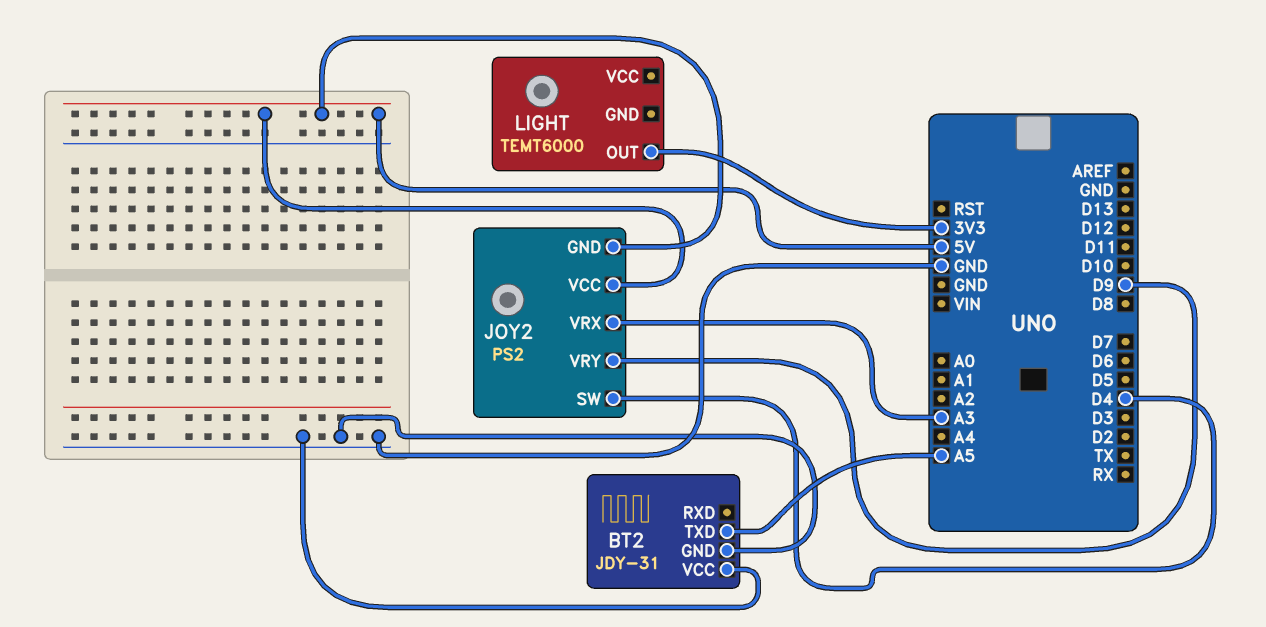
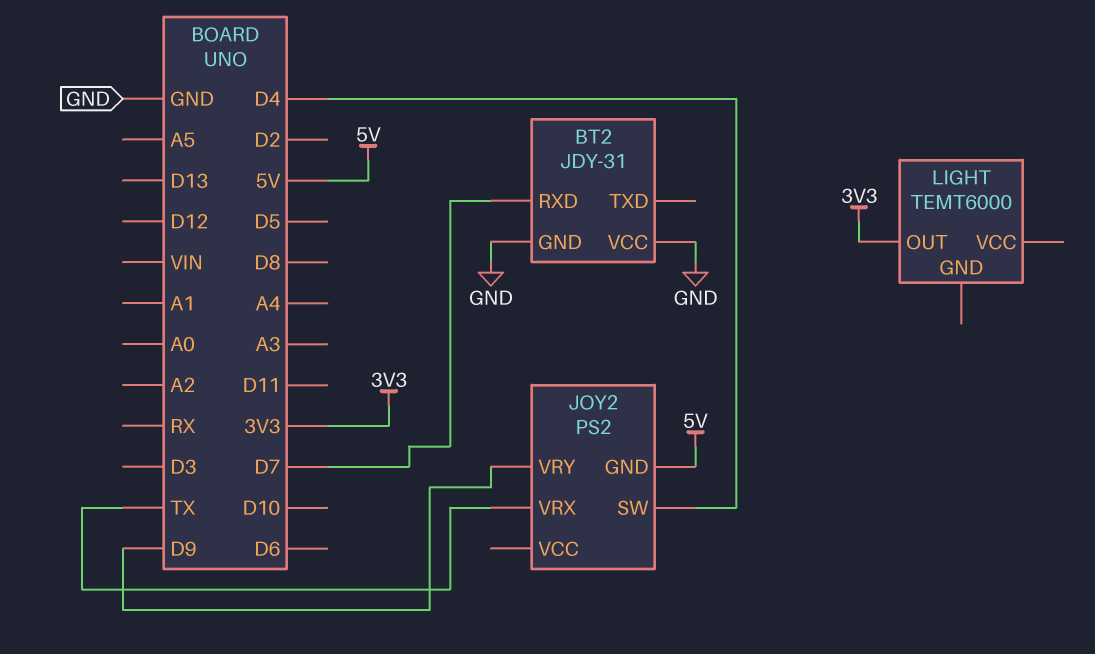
BT2 pin RXD: none -> D7
BT2 pin TXD: A5 -> none
JOY2 pin VCC: 5V -> none
JOY2 pin VRX: A3 -> TX

